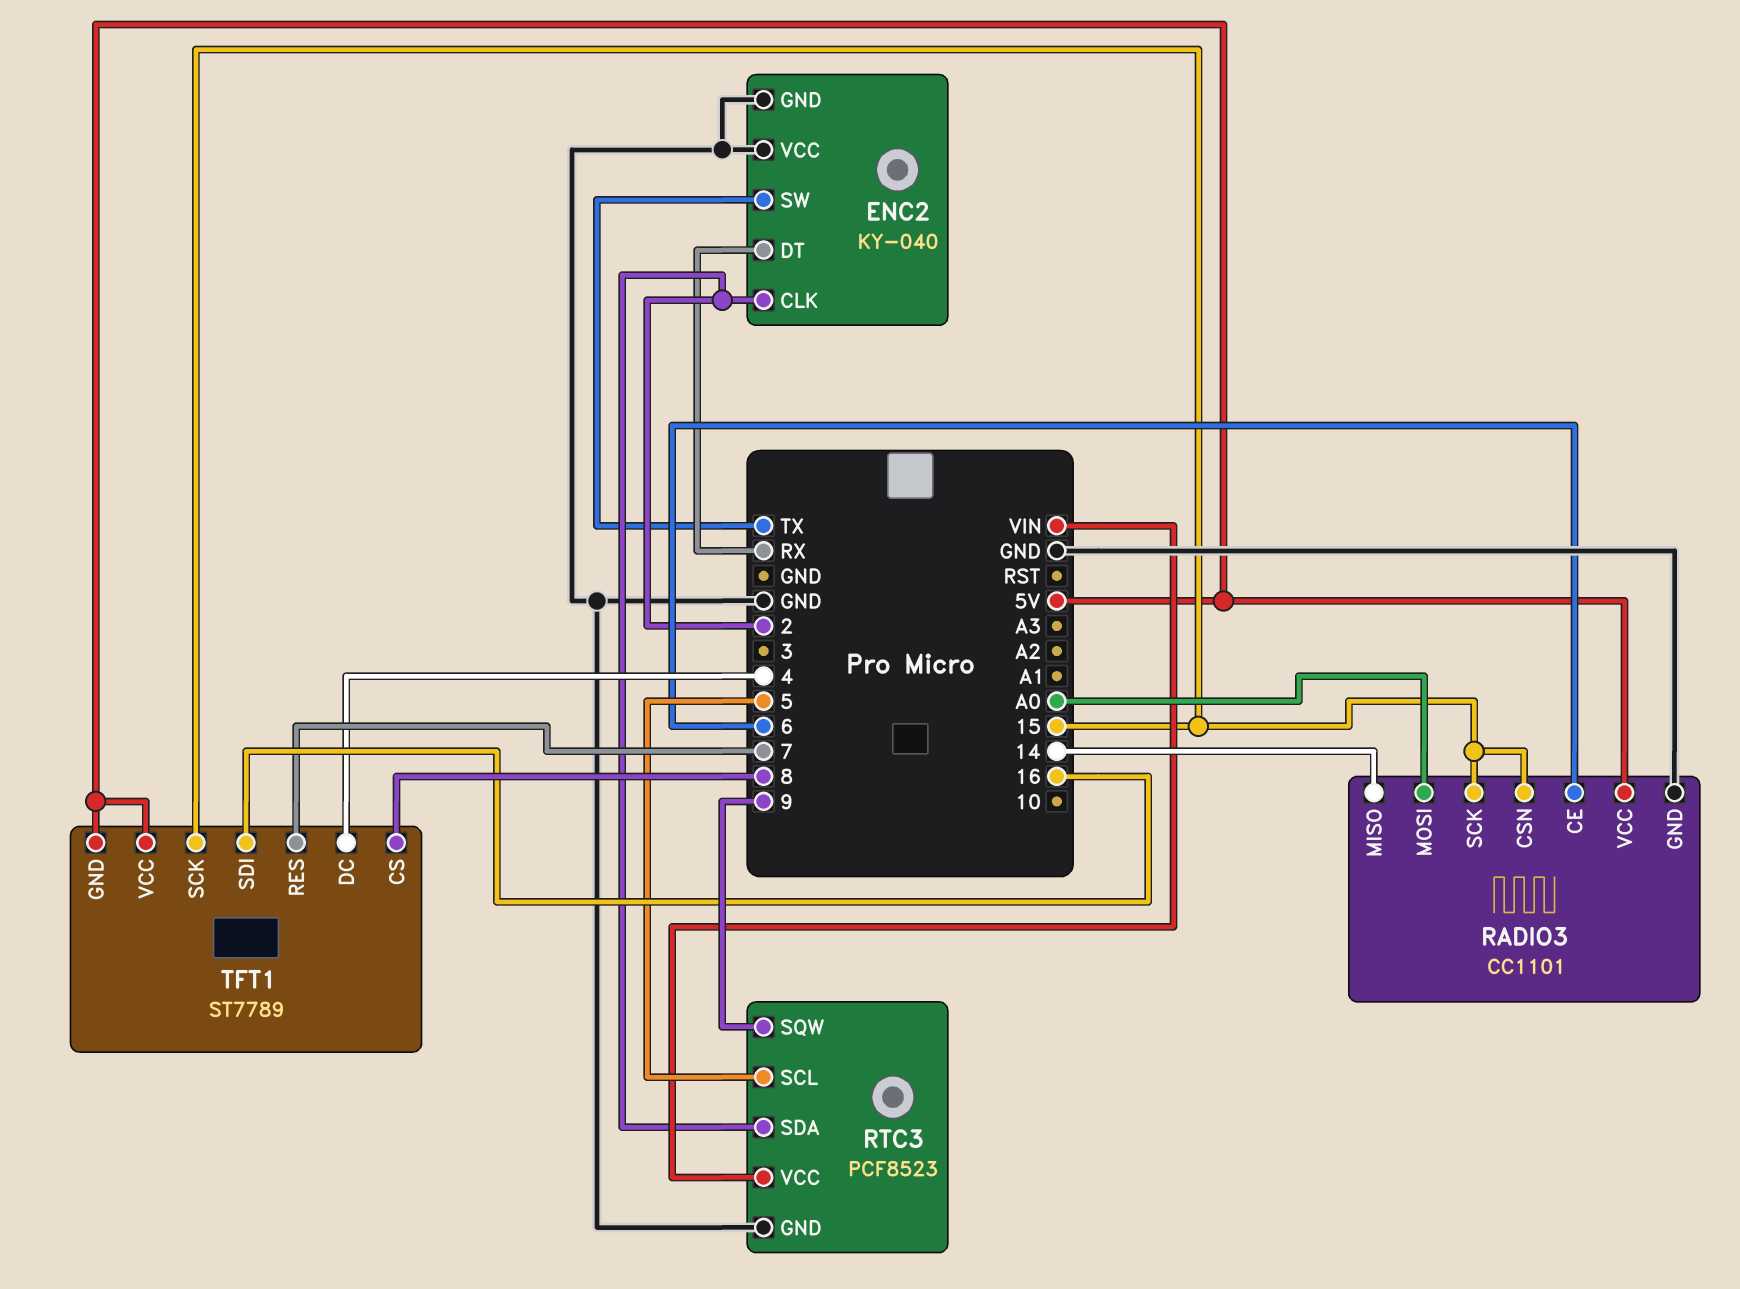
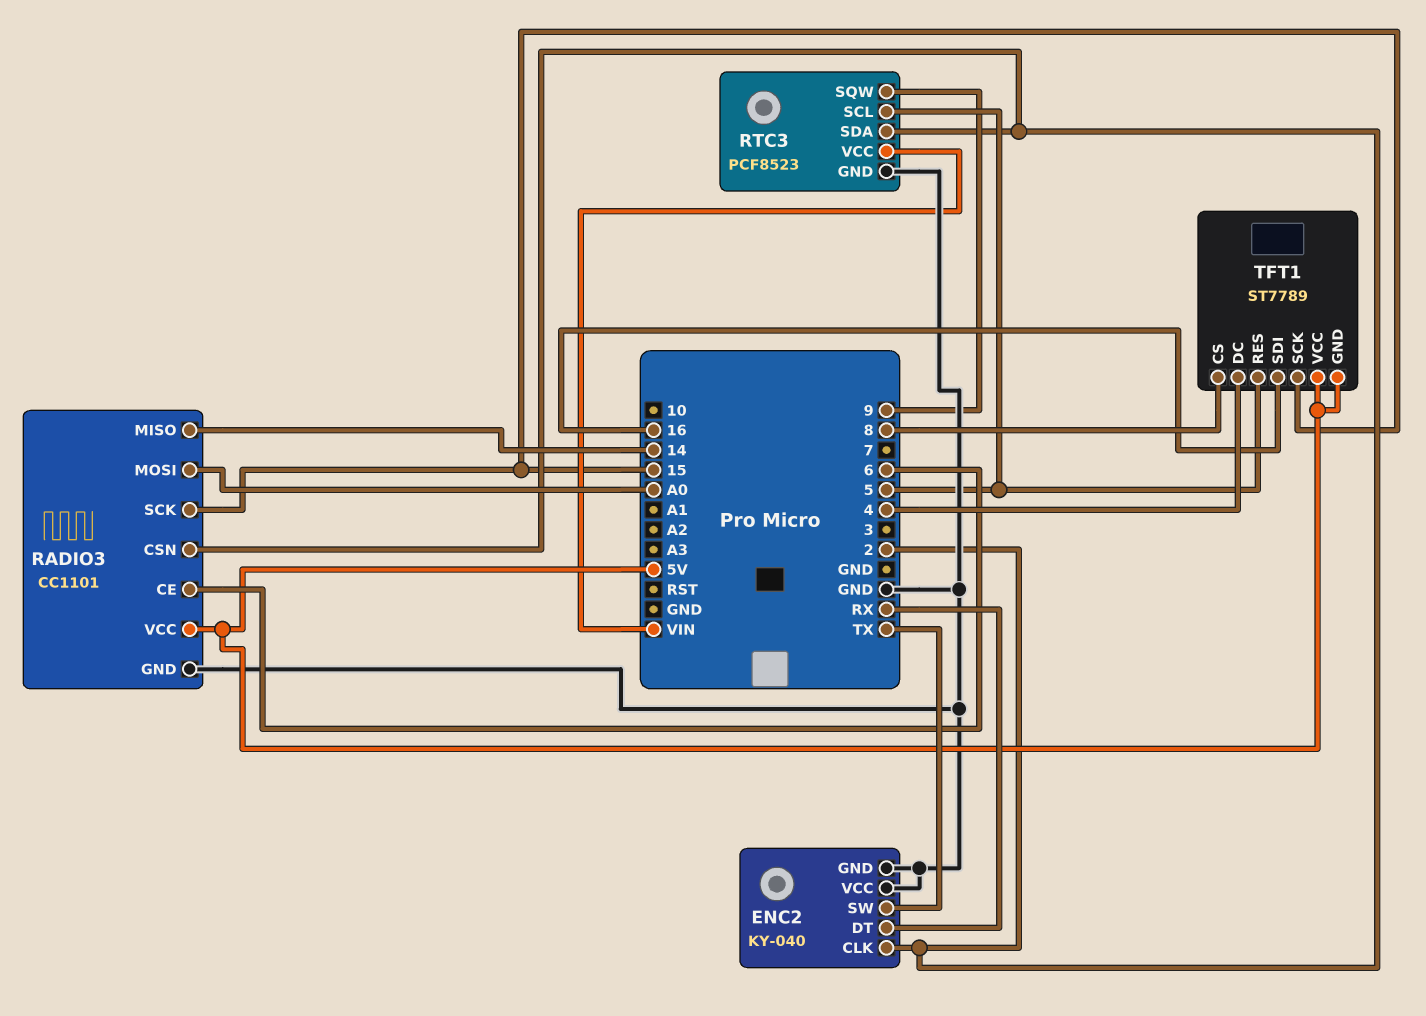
RADIO3 pin CSN: 15 -> 2
TFT1 pin RES: 7 -> 5

